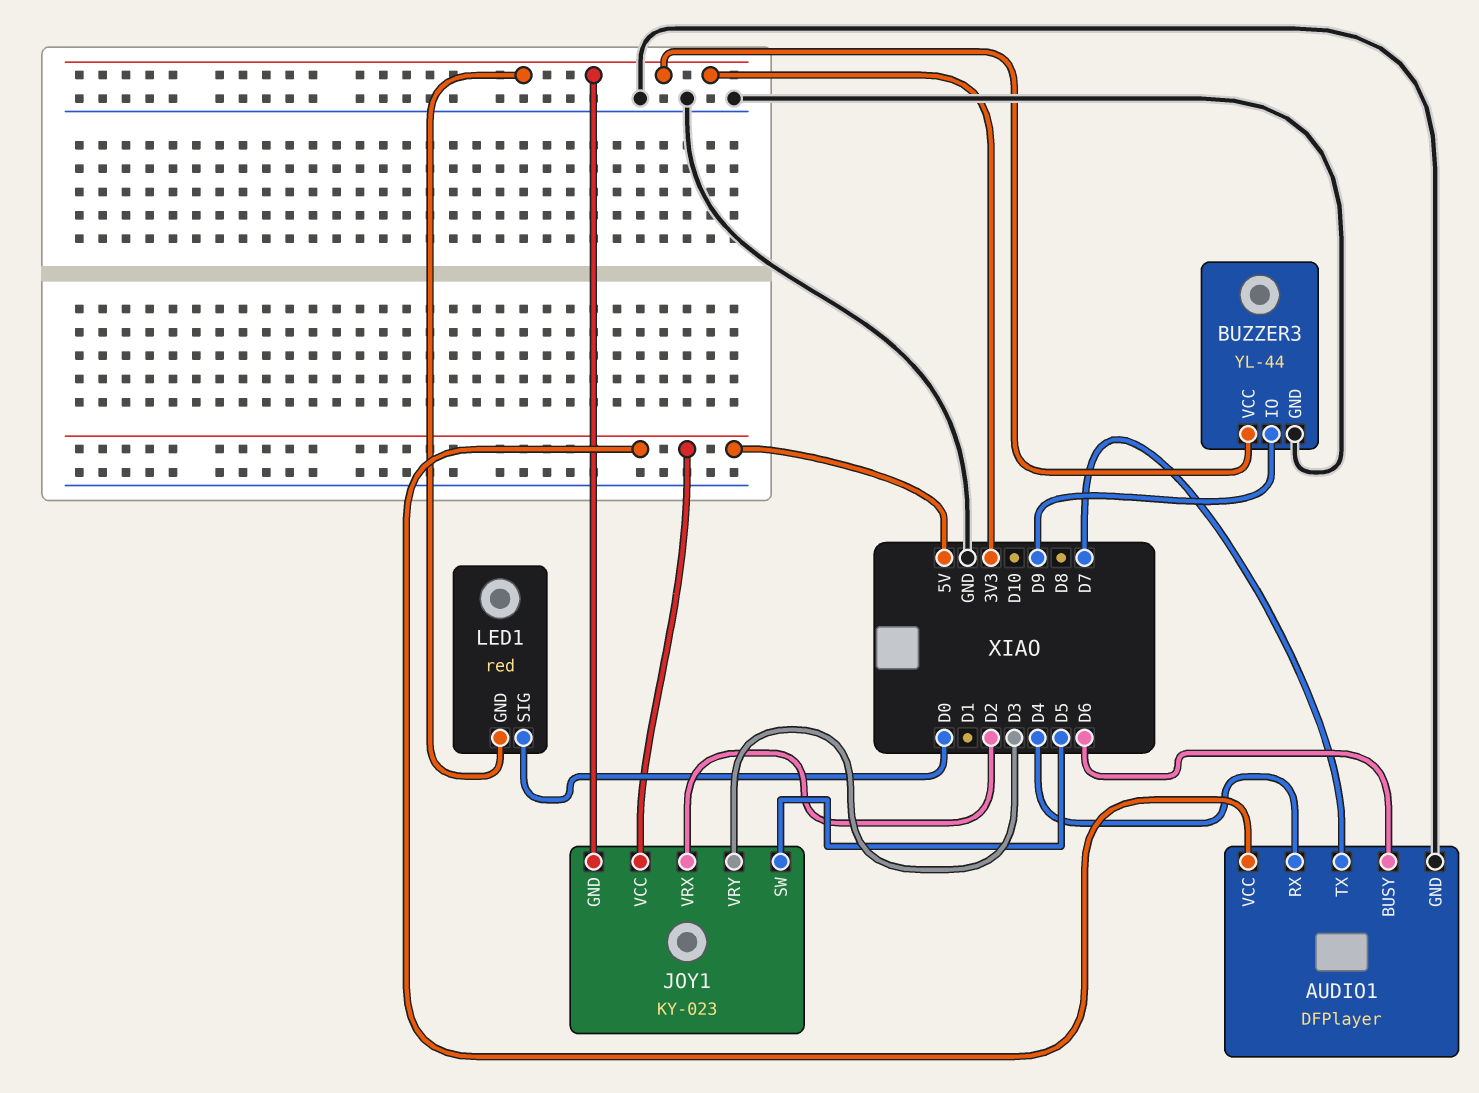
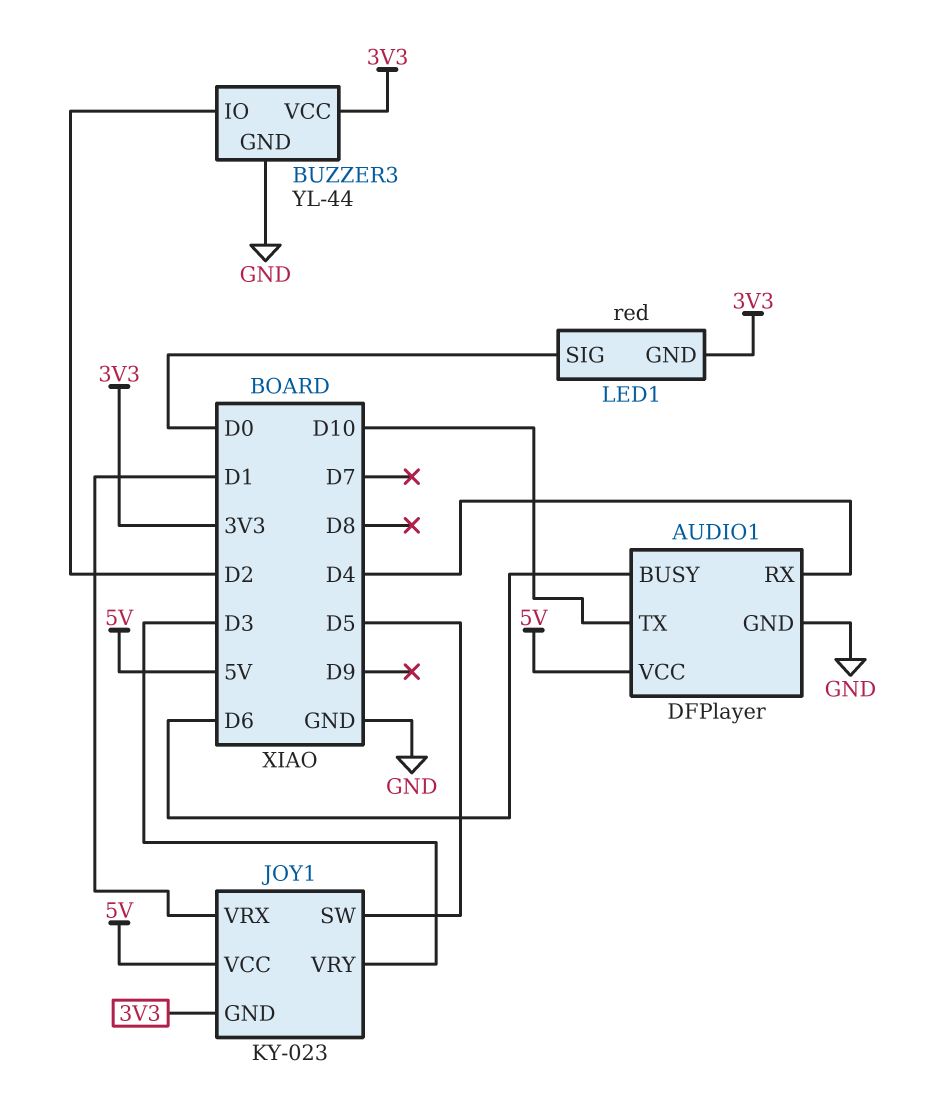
AUDIO1 pin TX: D7 -> D10
BUZZER3 pin IO: D9 -> D2
JOY1 pin VRX: D2 -> D1

